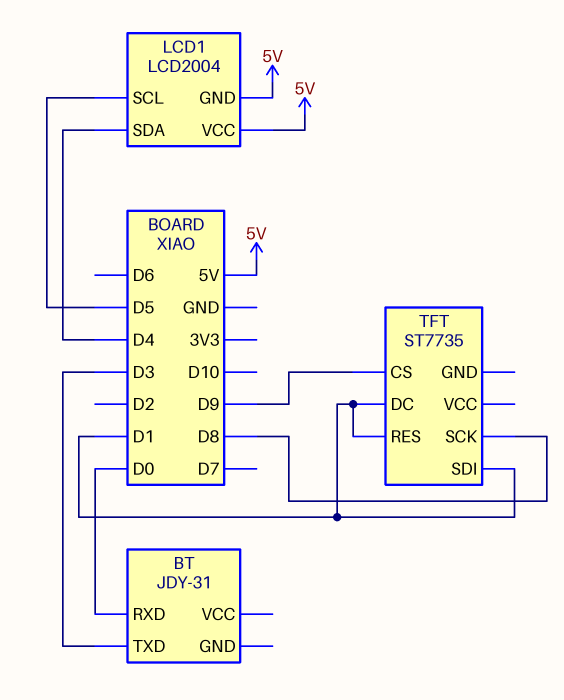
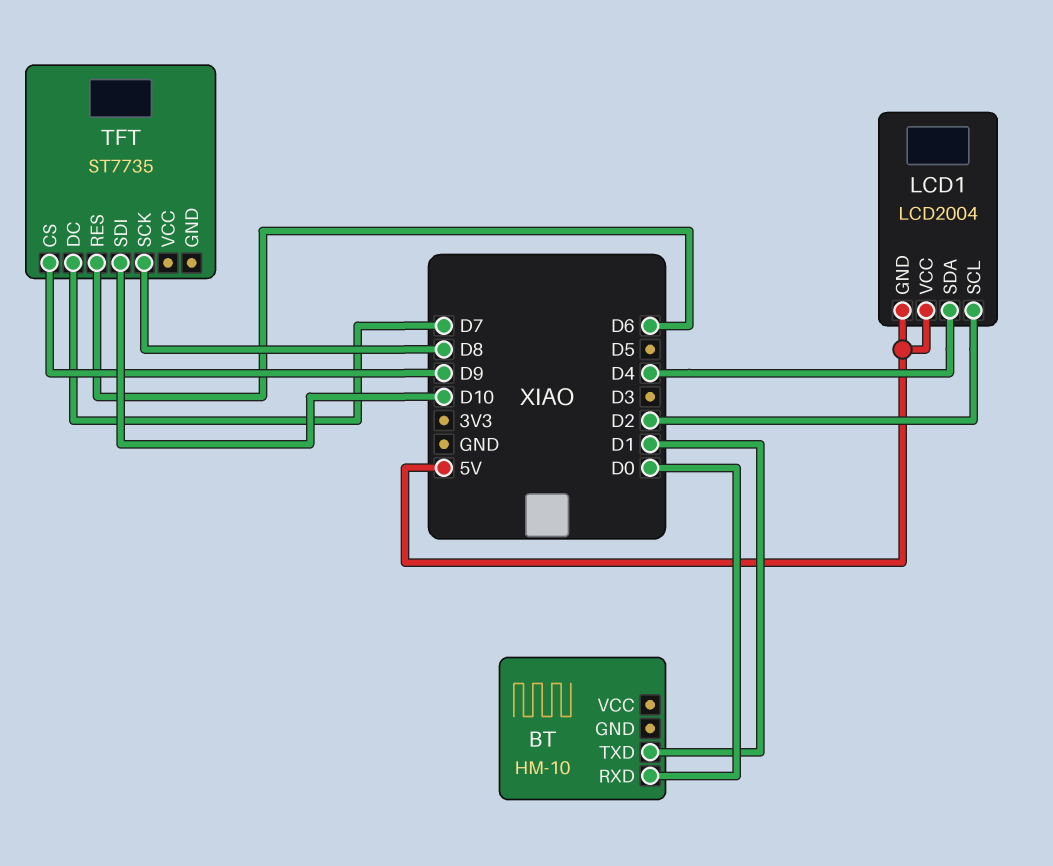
BT: JDY-31 -> HM-10
BT pin TXD: D3 -> D1
LCD1 pin SCL: D5 -> D2
TFT pin DC: D1 -> D7
TFT pin RES: D1 -> D6
TFT pin SDI: D1 -> D10

